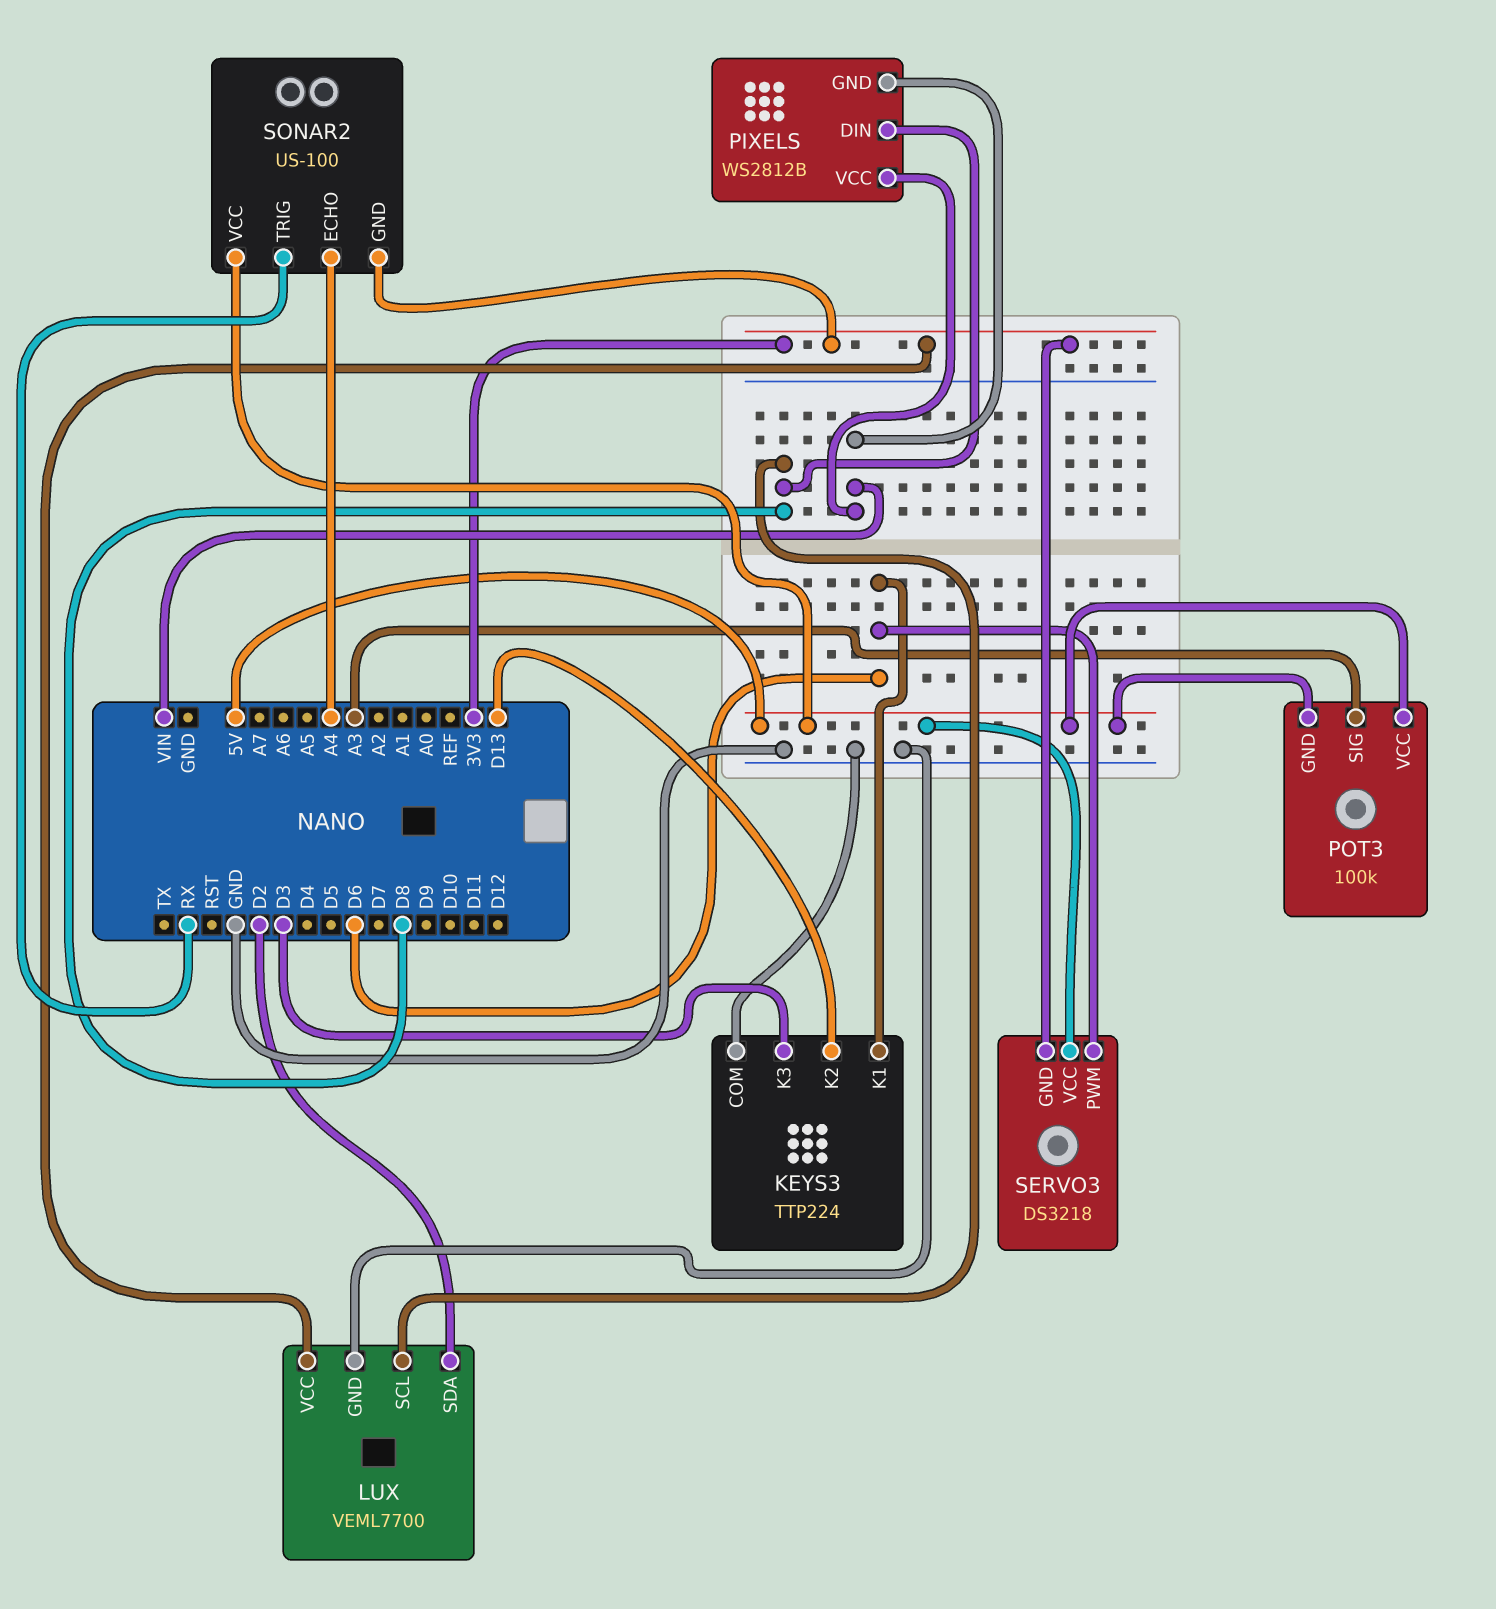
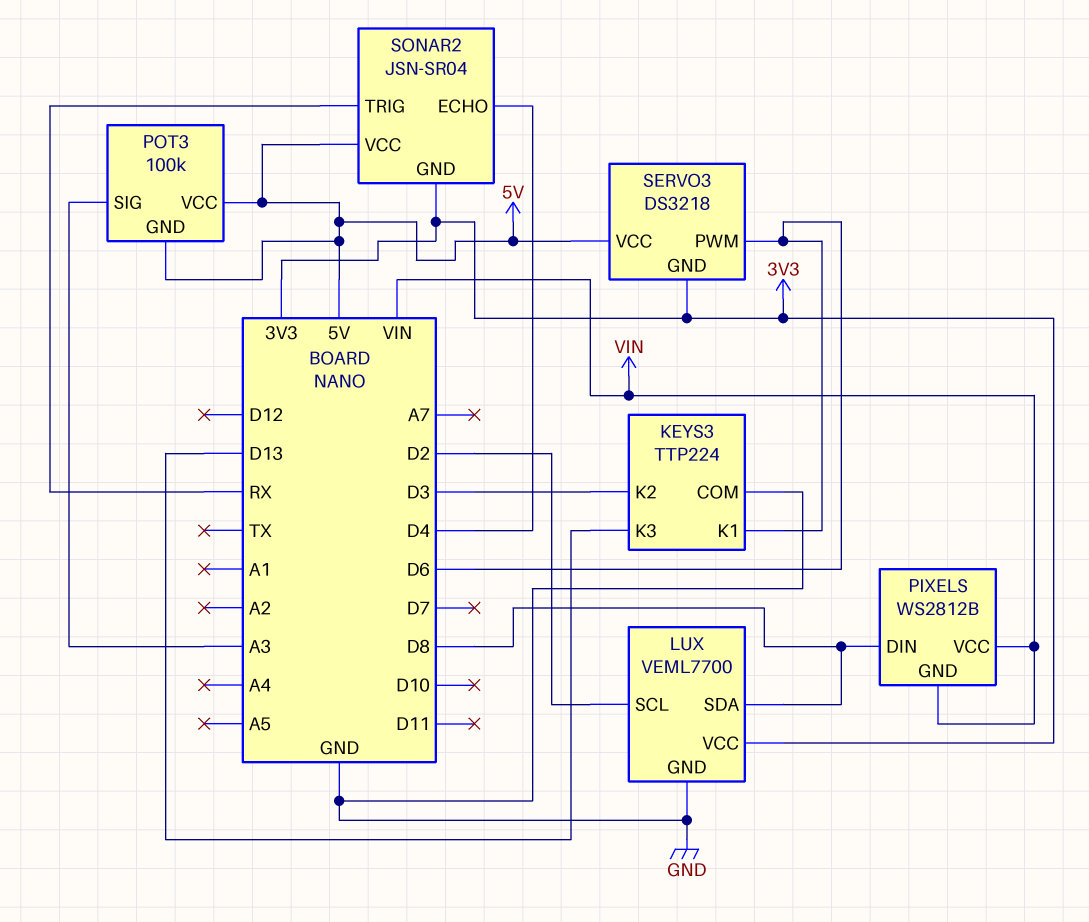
KEYS3 pin K2: D13 -> D3
KEYS3 pin K3: D3 -> D13
LUX pin SCL: D8 -> D2
LUX pin SDA: D2 -> D8
SONAR2: US-100 -> JSN-SR04
SONAR2 pin ECHO: A4 -> D4

